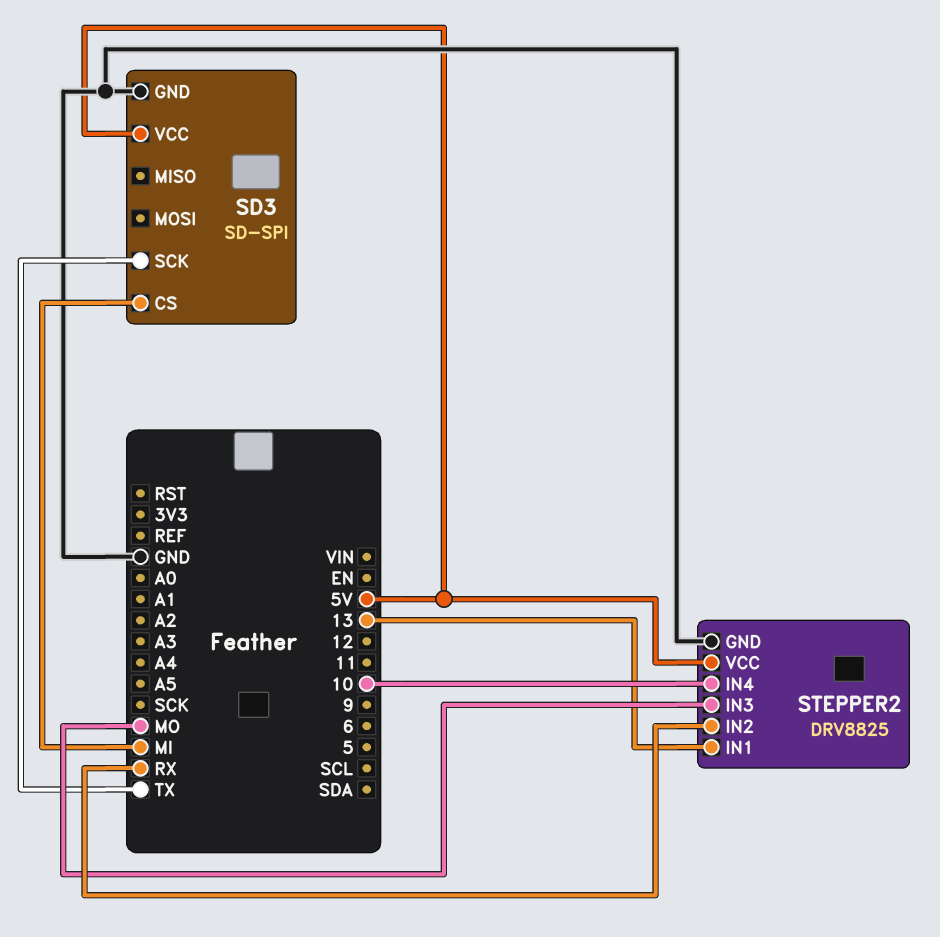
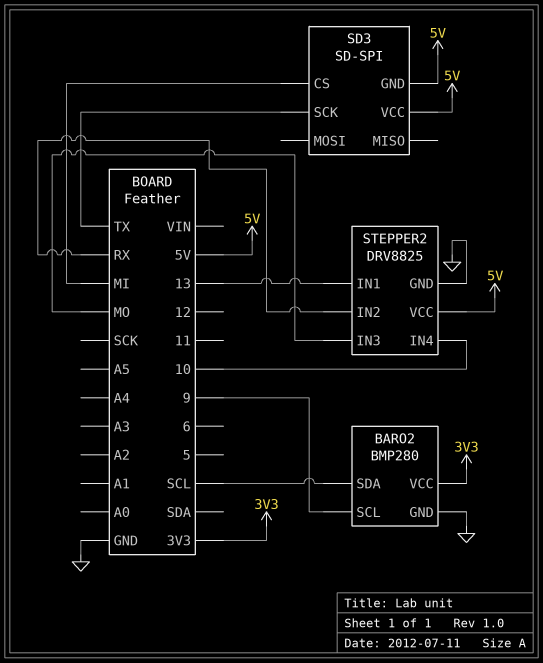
BARO2: none -> BMP280
BARO2 pin GND: none -> GND
BARO2 pin SCL: none -> 9
BARO2 pin SDA: none -> SCL
BARO2 pin VCC: none -> 3V3
SD3 pin GND: GND -> 5V

